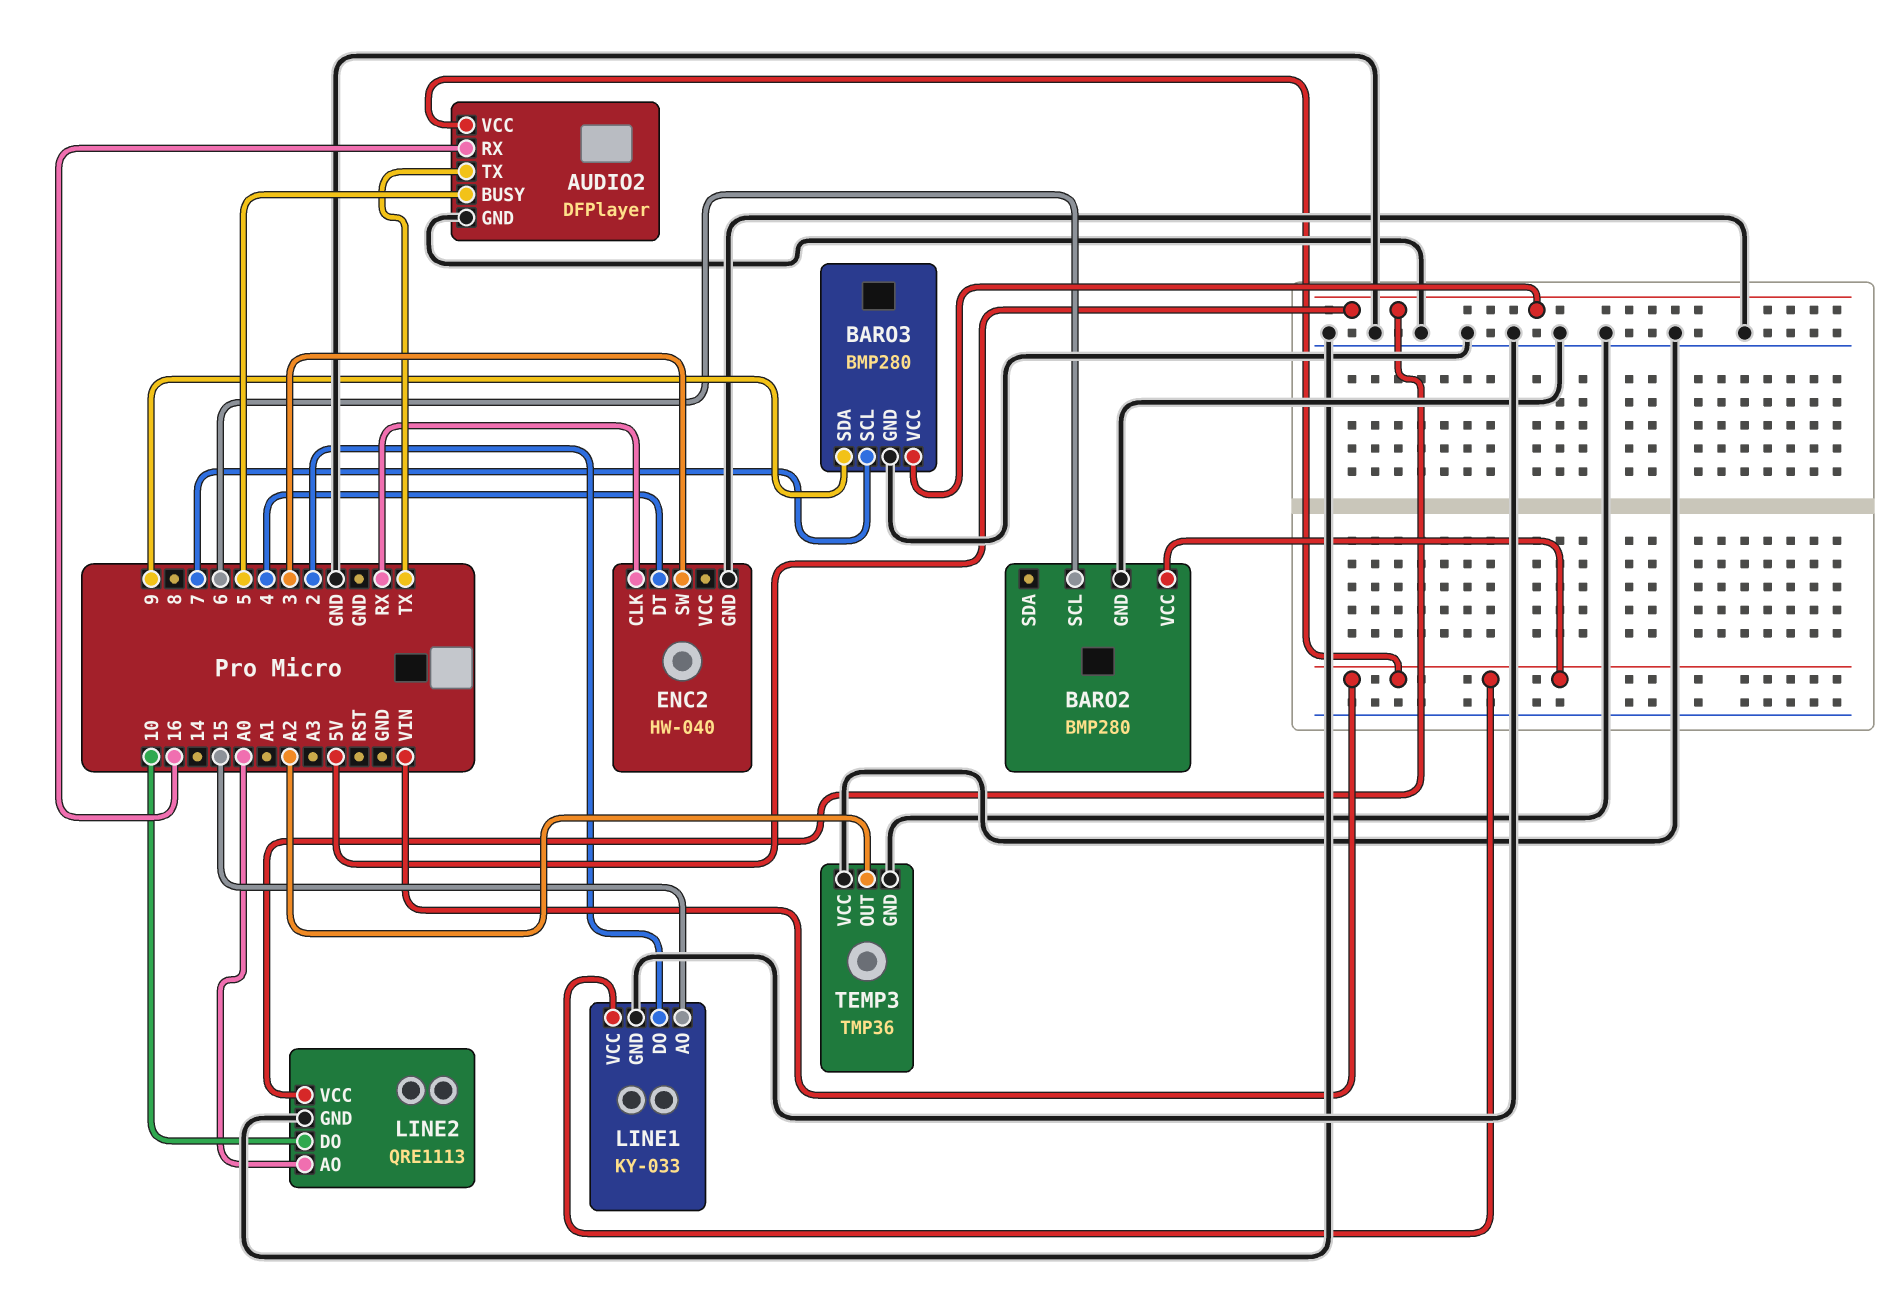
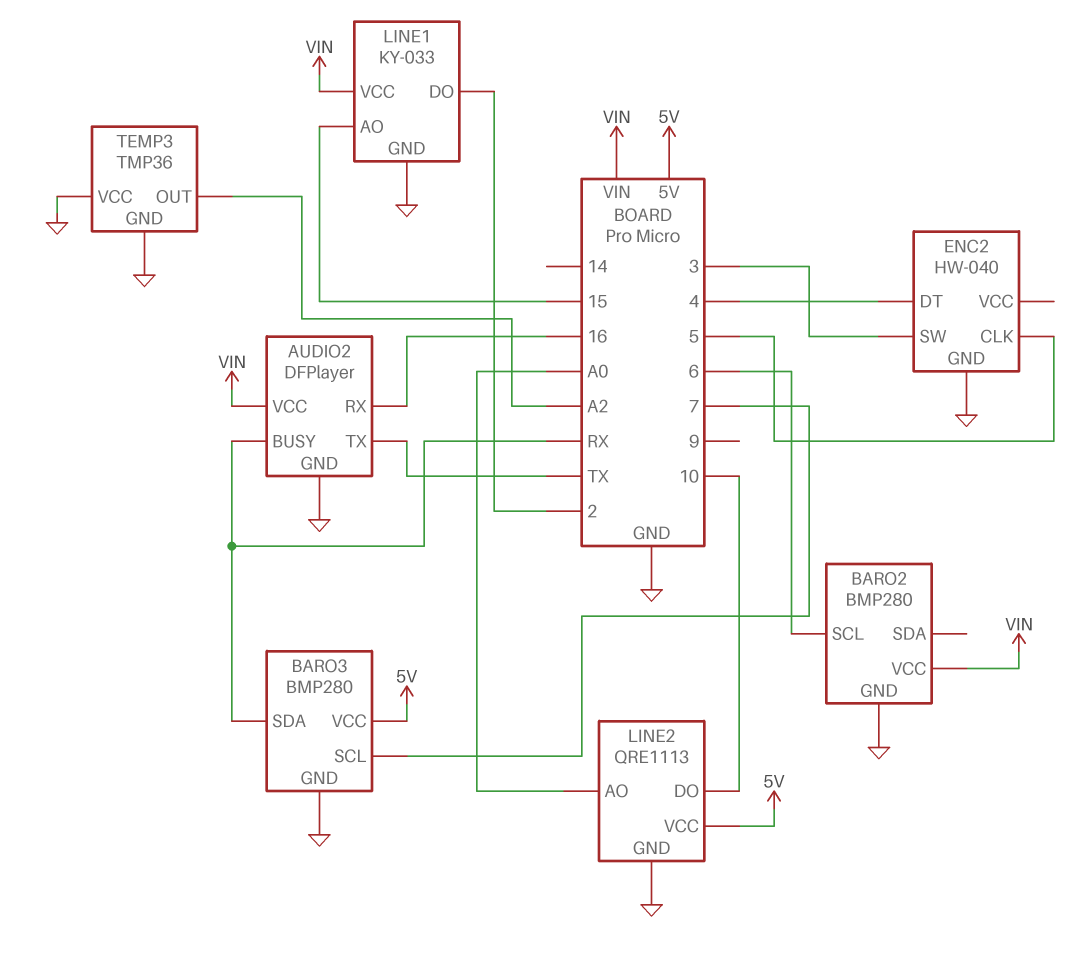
AUDIO2 pin BUSY: 5 -> RX
BARO3 pin SDA: 9 -> RX
ENC2 pin CLK: RX -> 5

